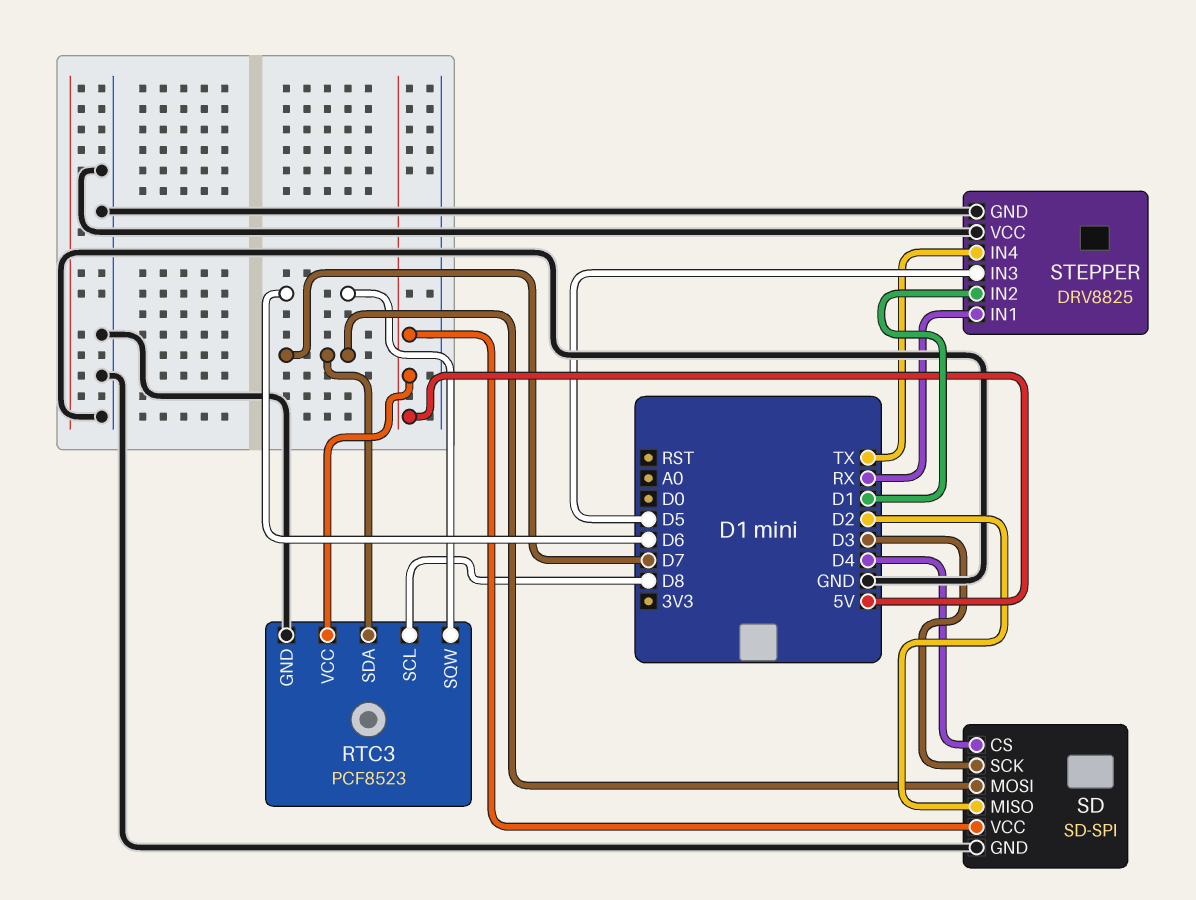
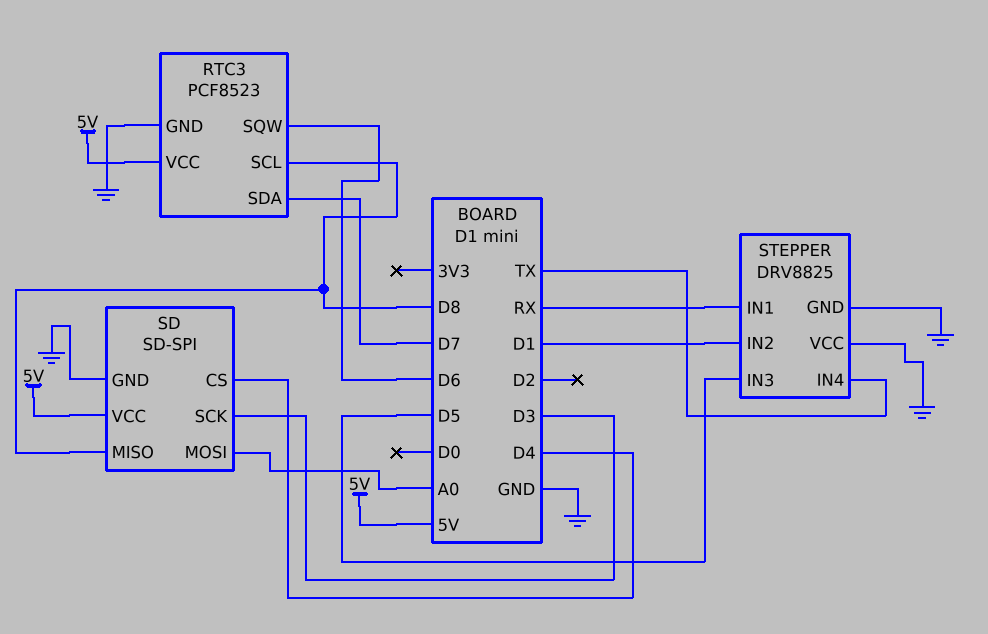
SD pin MISO: D2 -> D8
SD pin MOSI: D7 -> A0

